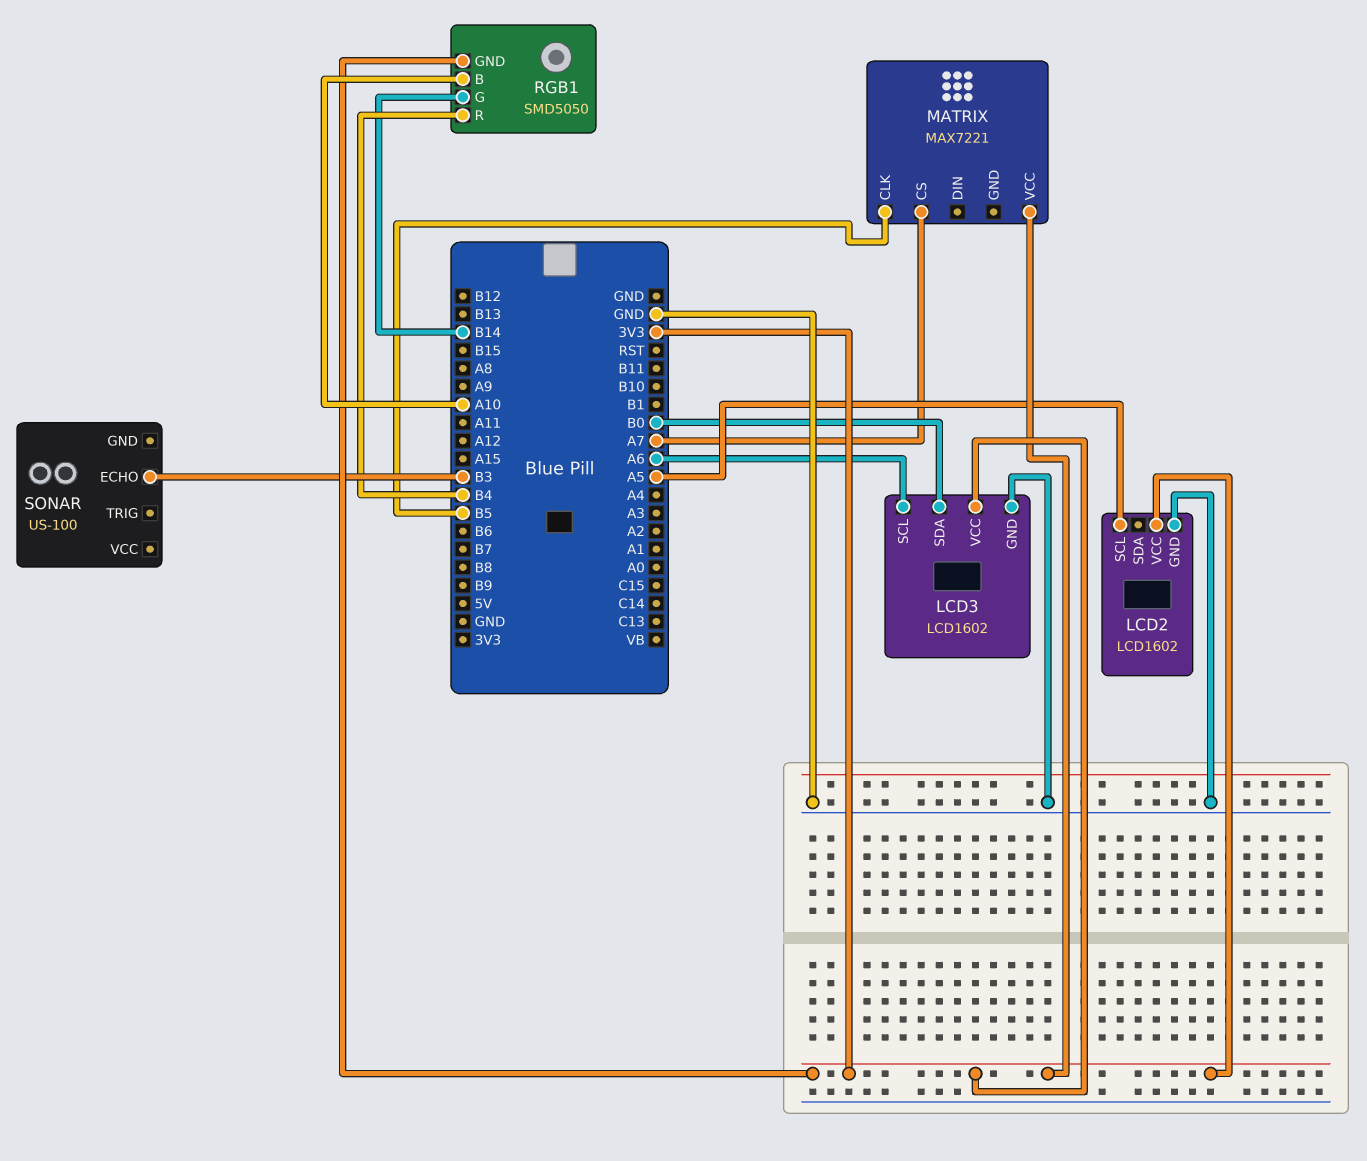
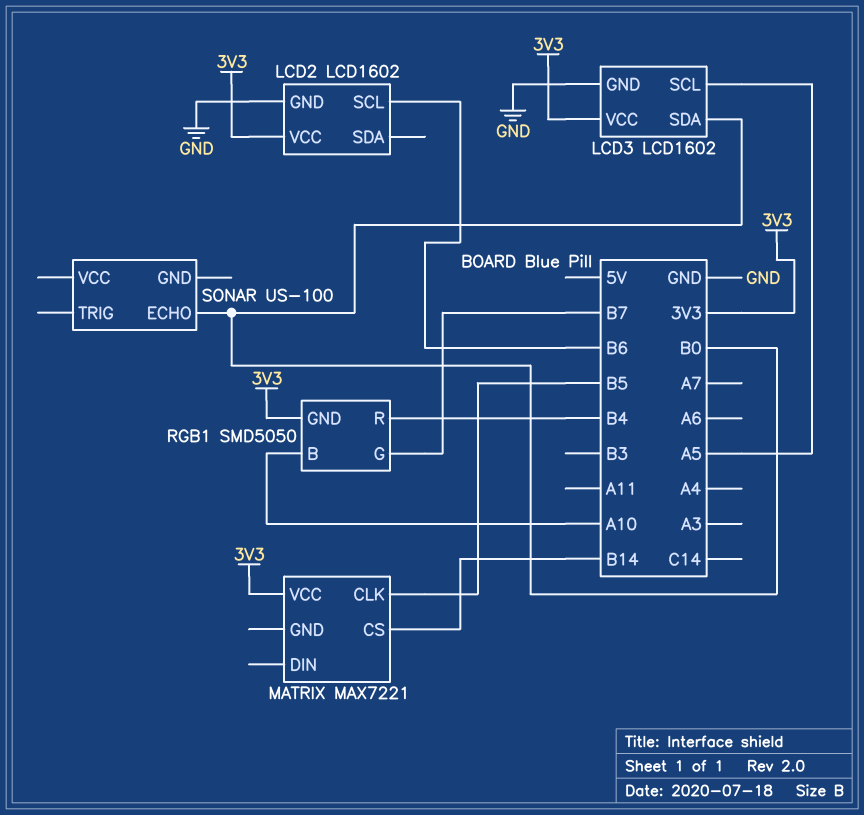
LCD2 pin SCL: A5 -> B6
LCD3 pin SCL: A6 -> A5
MATRIX pin CS: A7 -> B14
RGB1 pin G: B14 -> B7
SONAR pin ECHO: B3 -> B0

